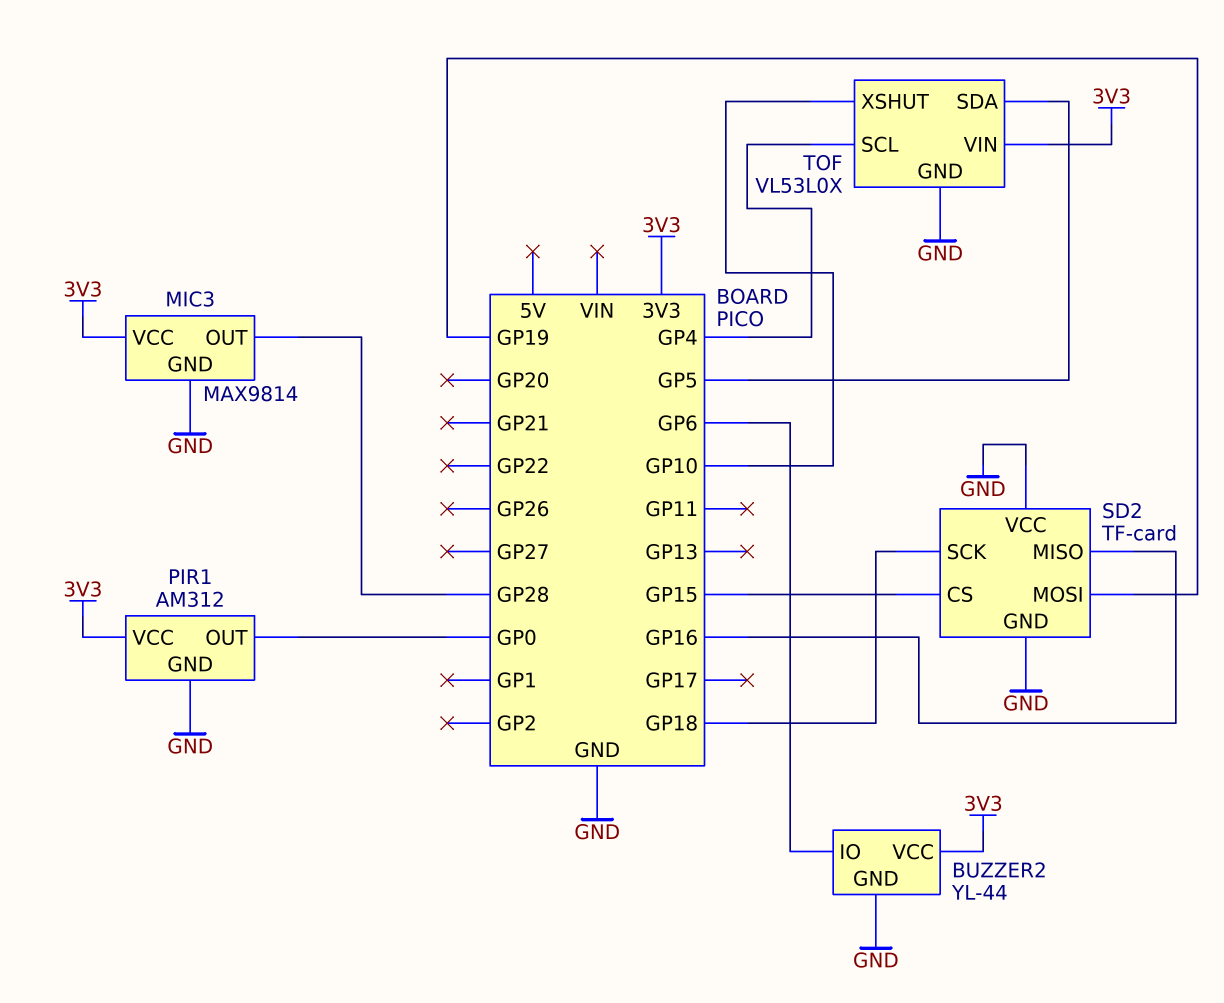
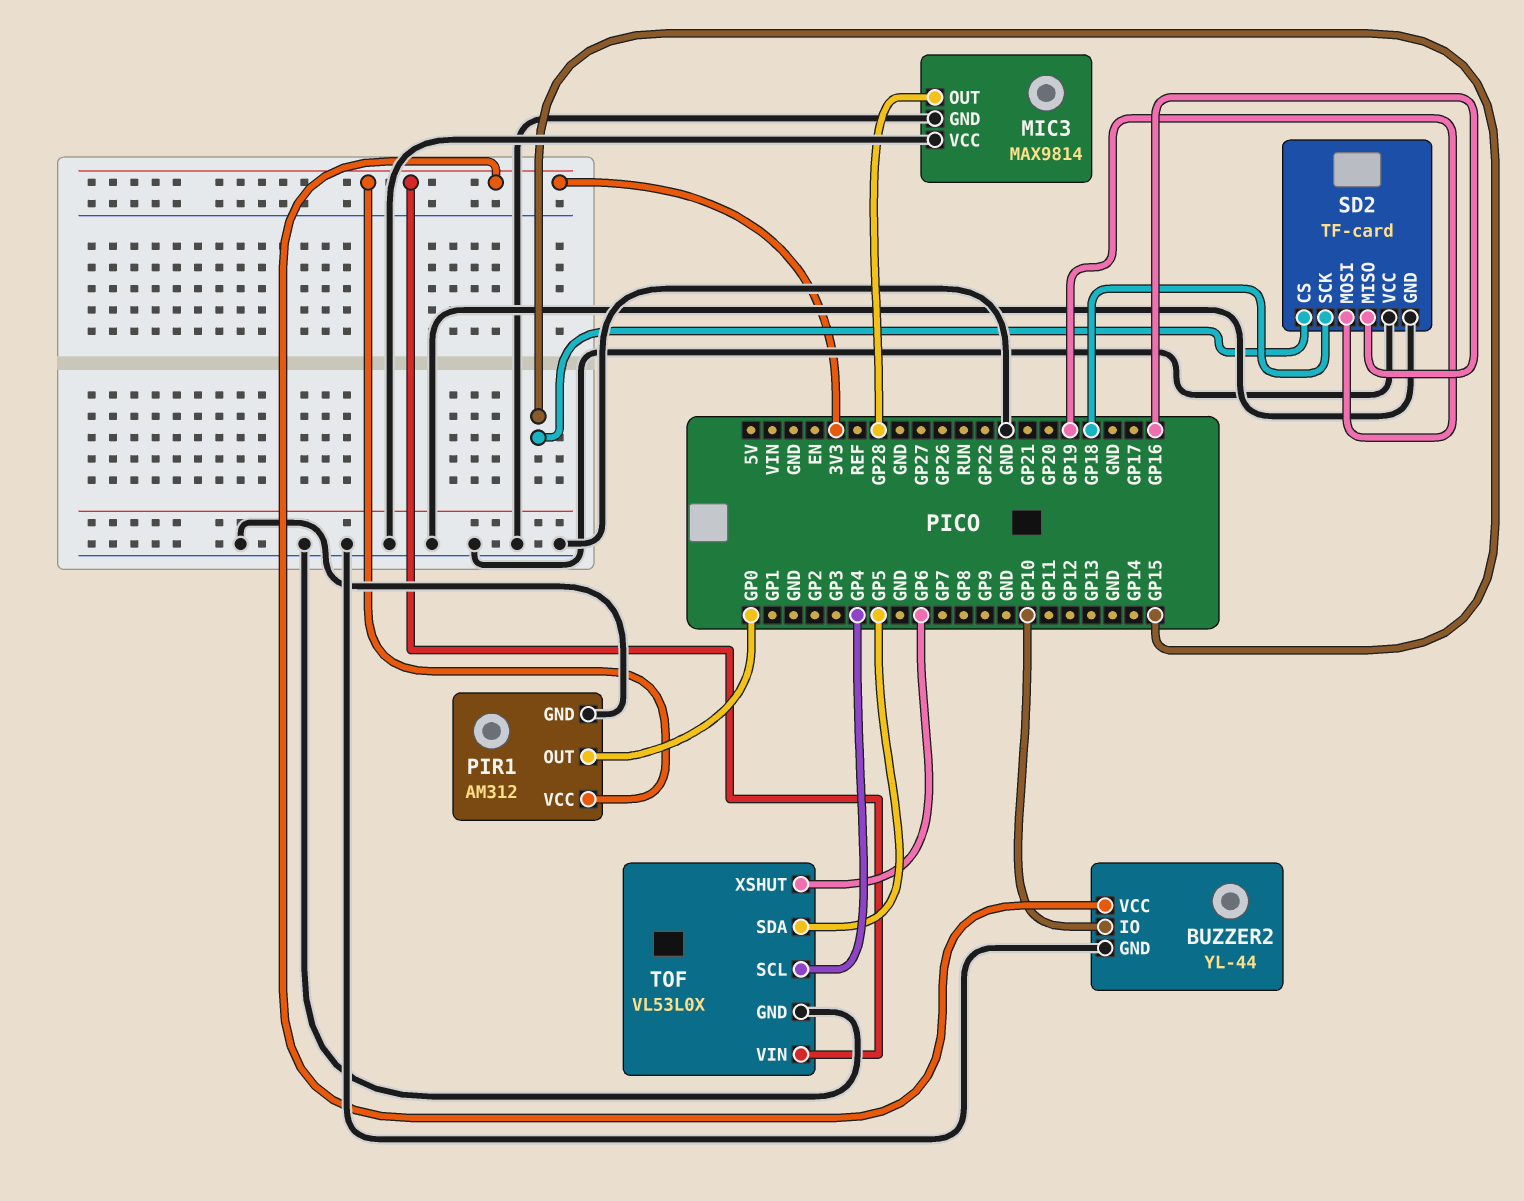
BUZZER2 pin IO: GP6 -> GP10
MIC3 pin VCC: 3V3 -> GND
TOF pin XSHUT: GP10 -> GP6

